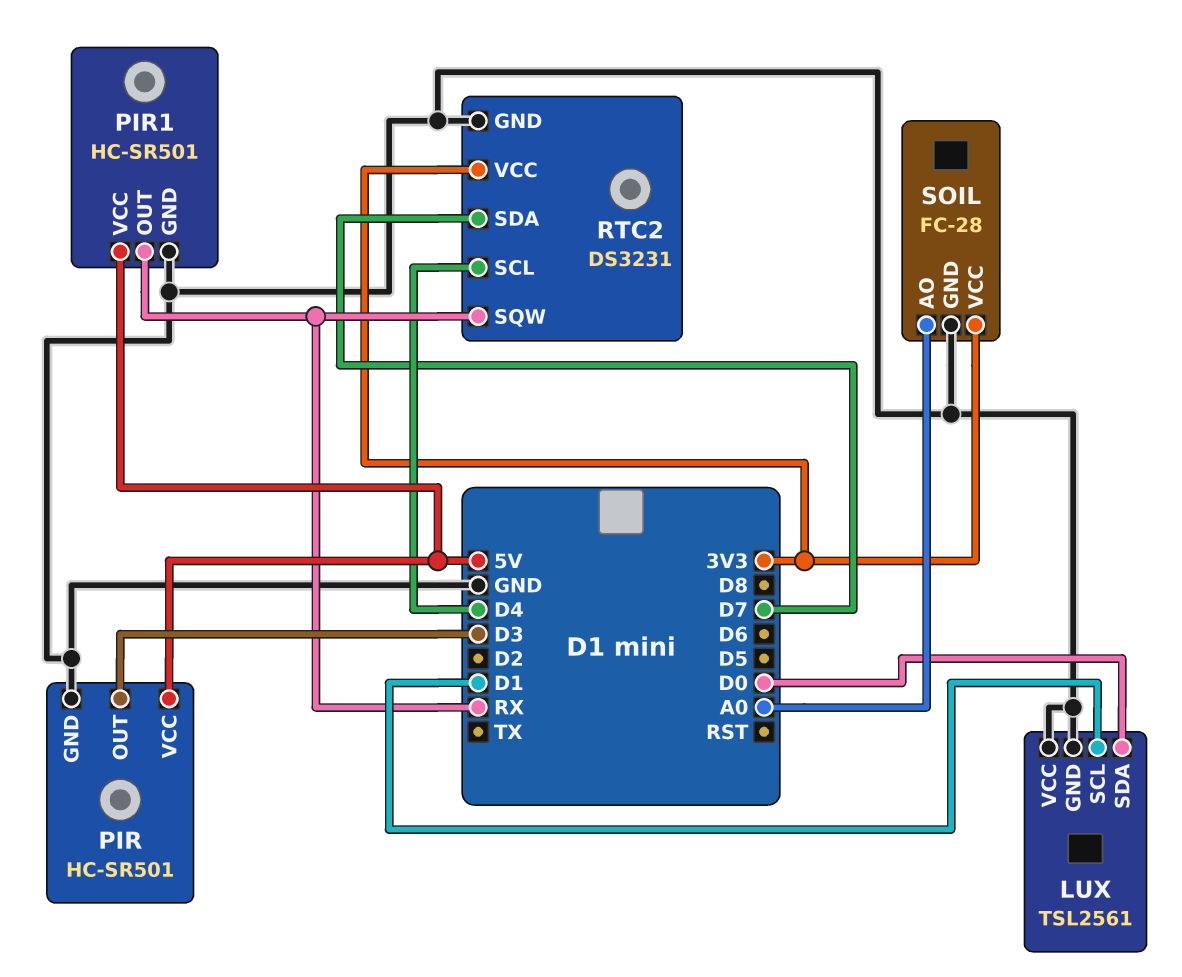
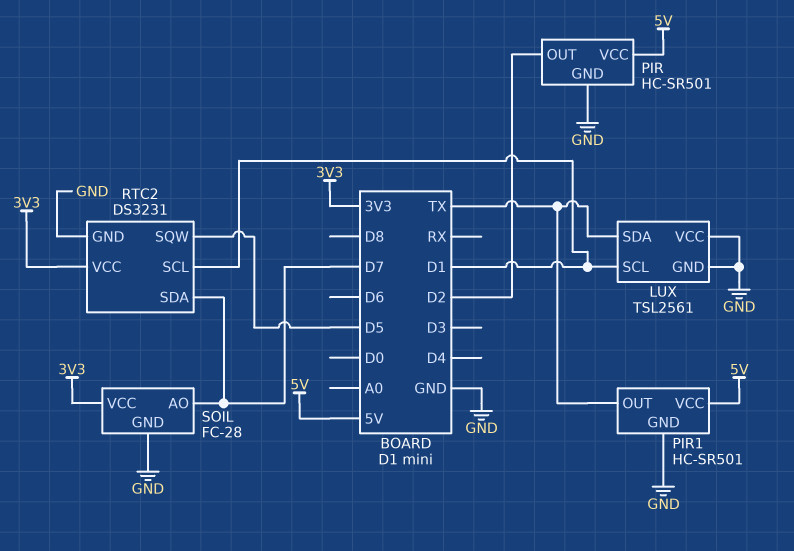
LUX pin SDA: D0 -> TX
PIR pin OUT: D3 -> D2
PIR1 pin OUT: RX -> TX
RTC2 pin SCL: D4 -> D1
RTC2 pin SQW: RX -> D5
SOIL pin AO: A0 -> D7

